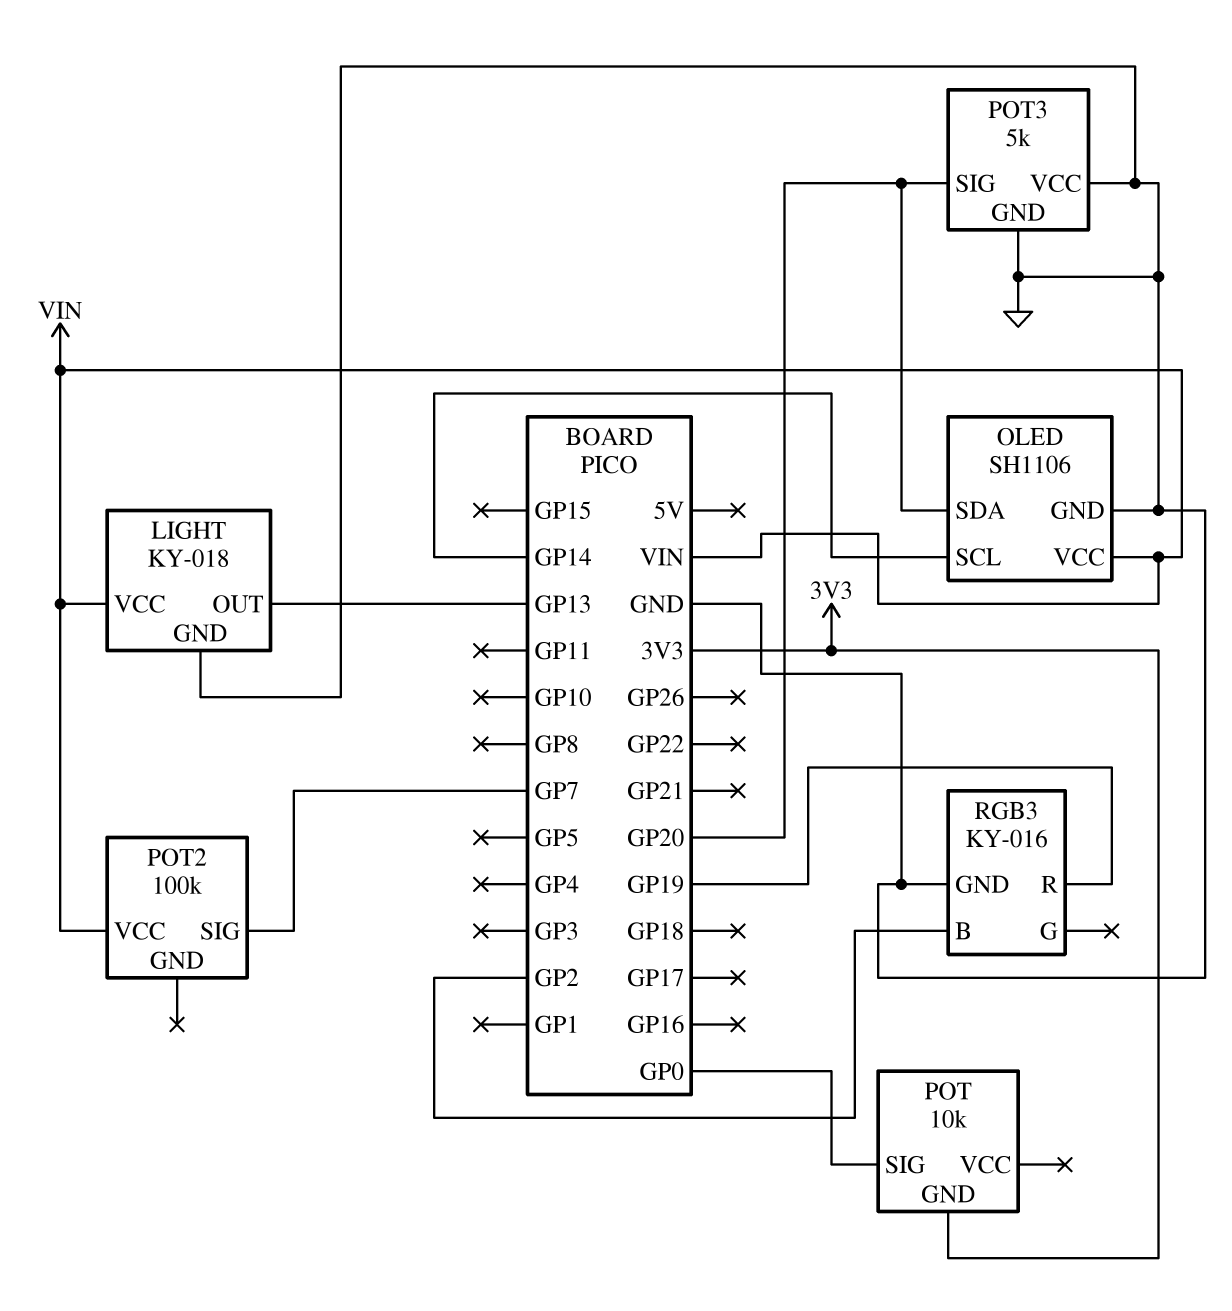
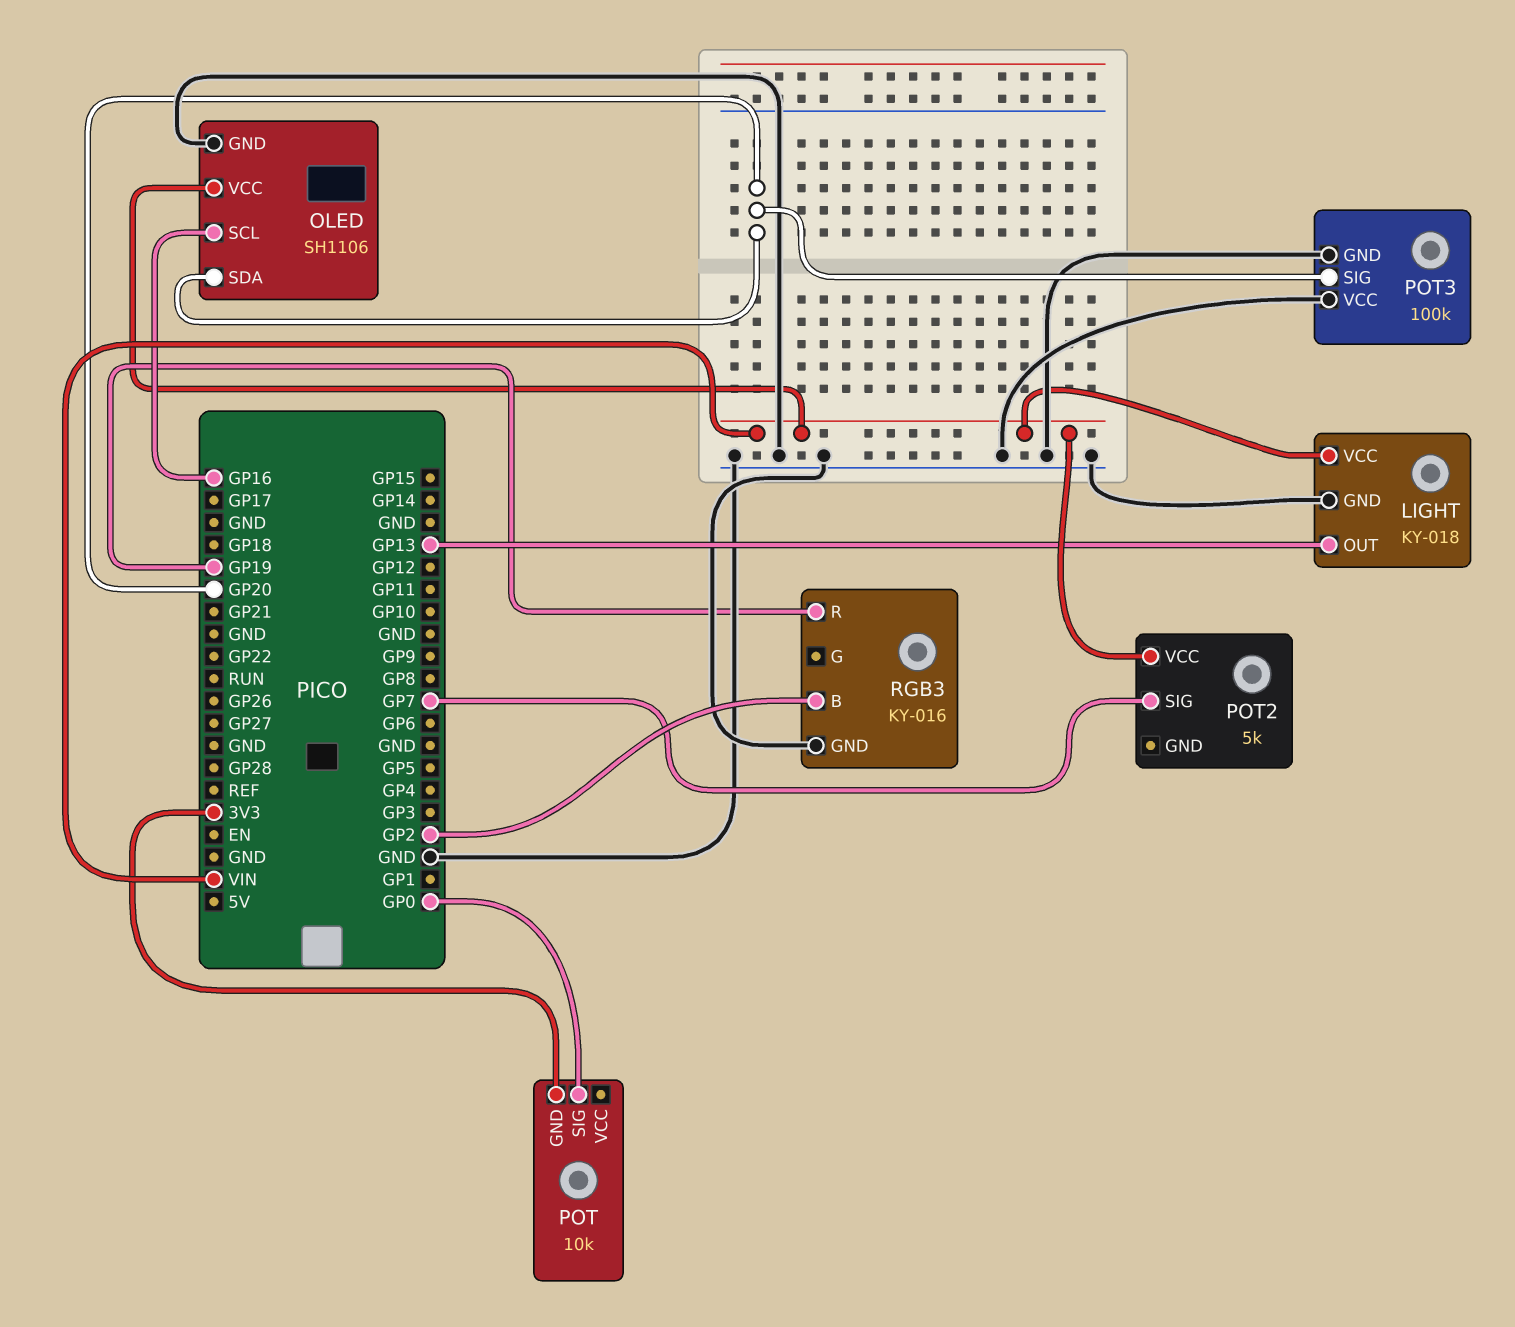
OLED pin SCL: GP14 -> GP16
POT2: 100k -> 5k
POT3: 5k -> 100k

